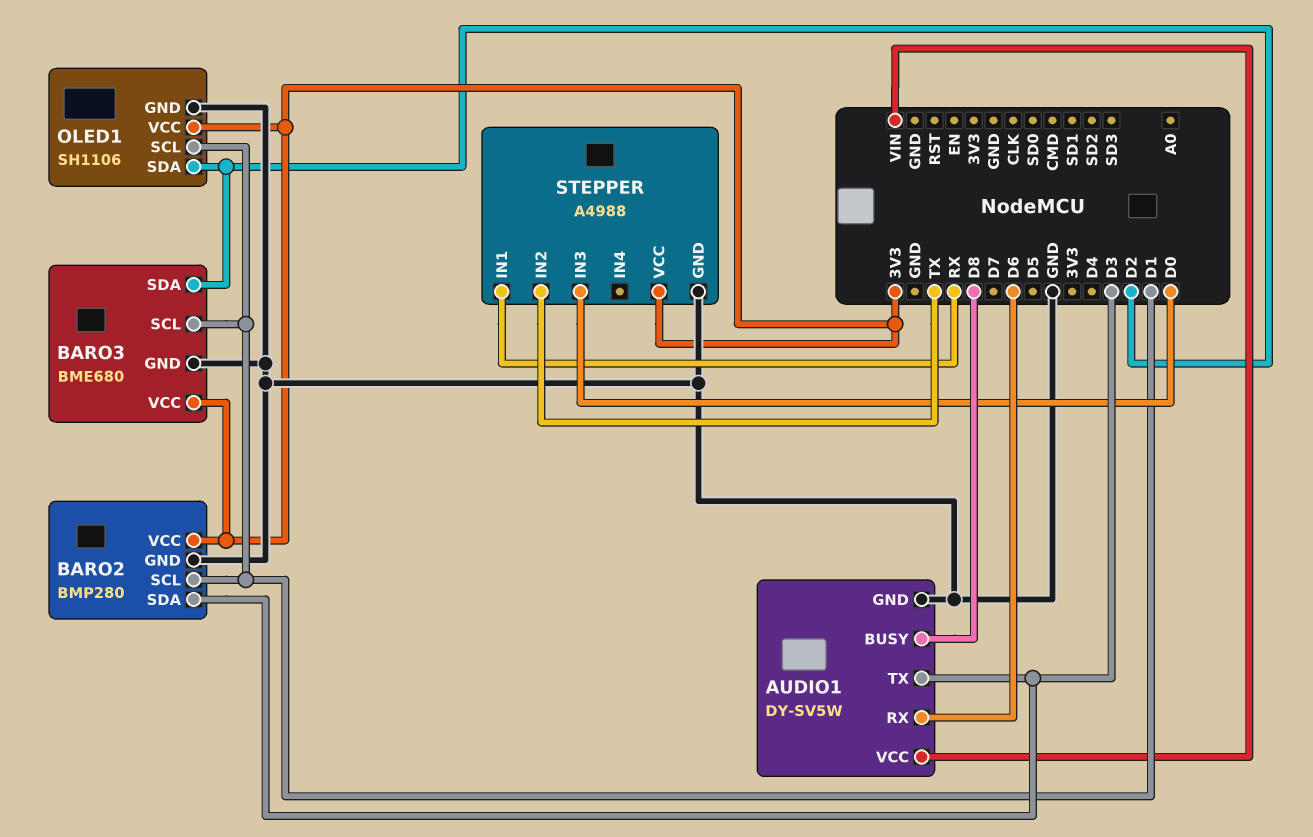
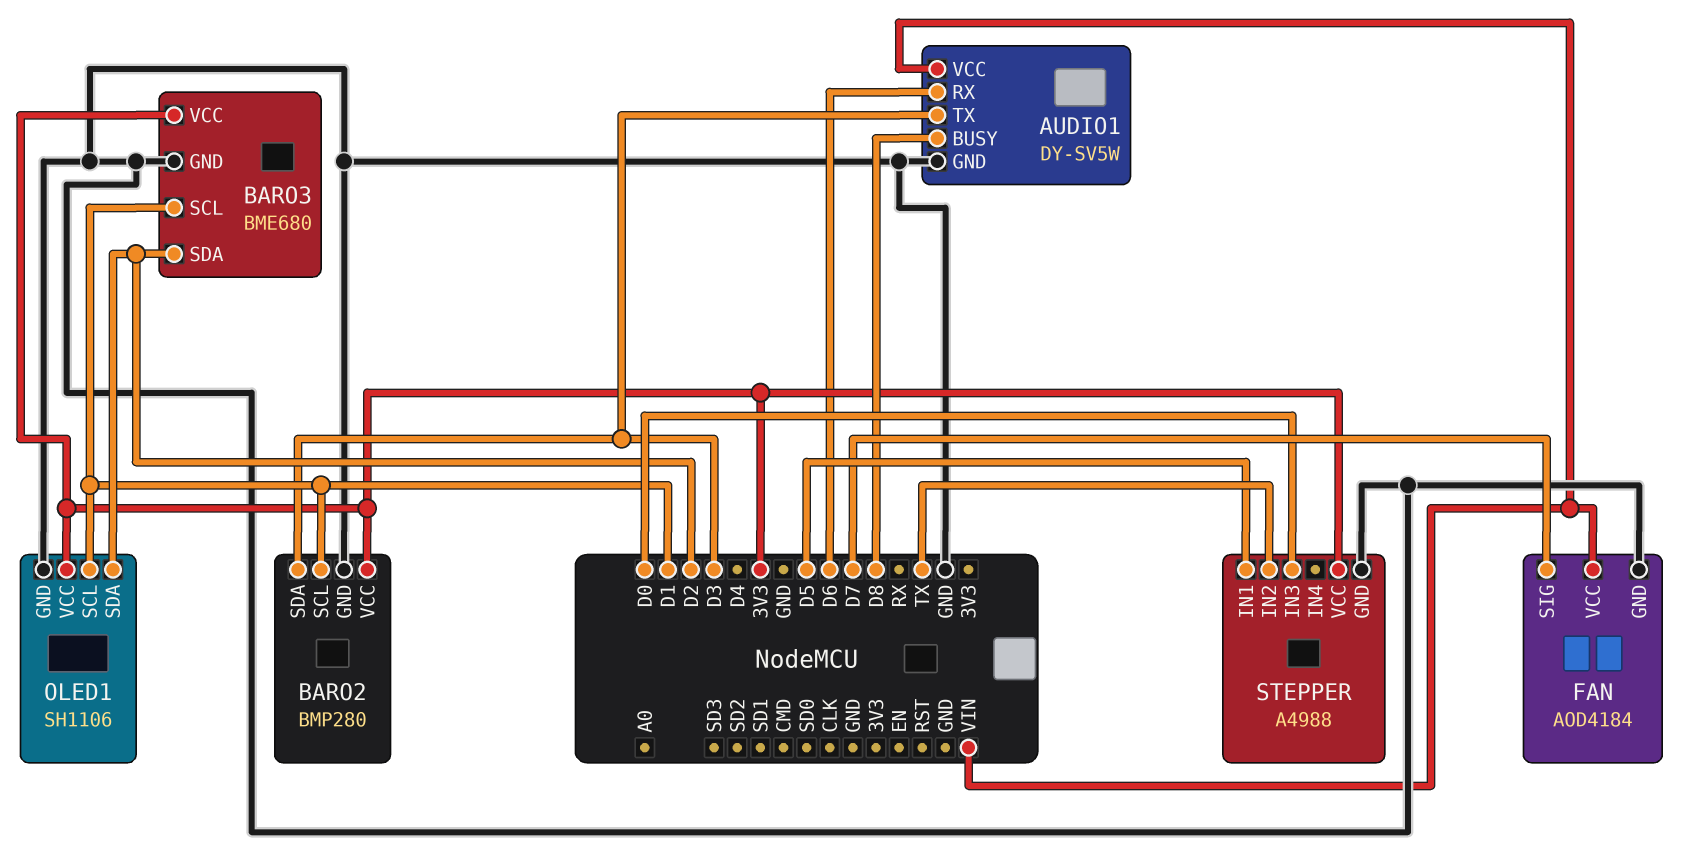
FAN: none -> AOD4184
FAN pin GND: none -> GND
FAN pin SIG: none -> D7
FAN pin VCC: none -> VIN
STEPPER pin IN1: RX -> D5

